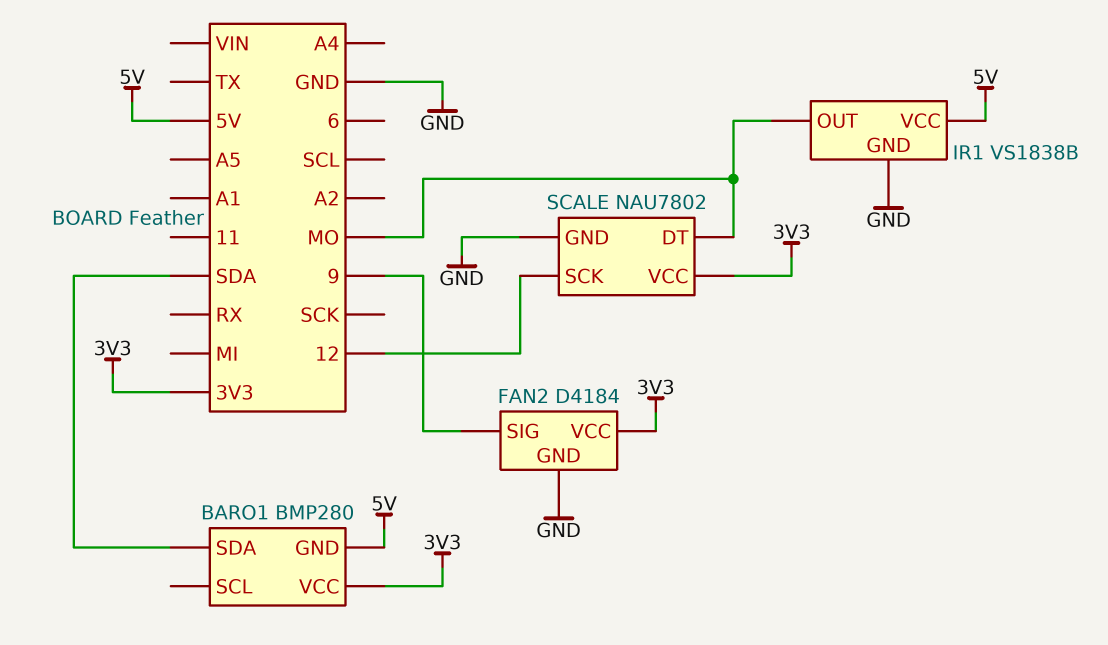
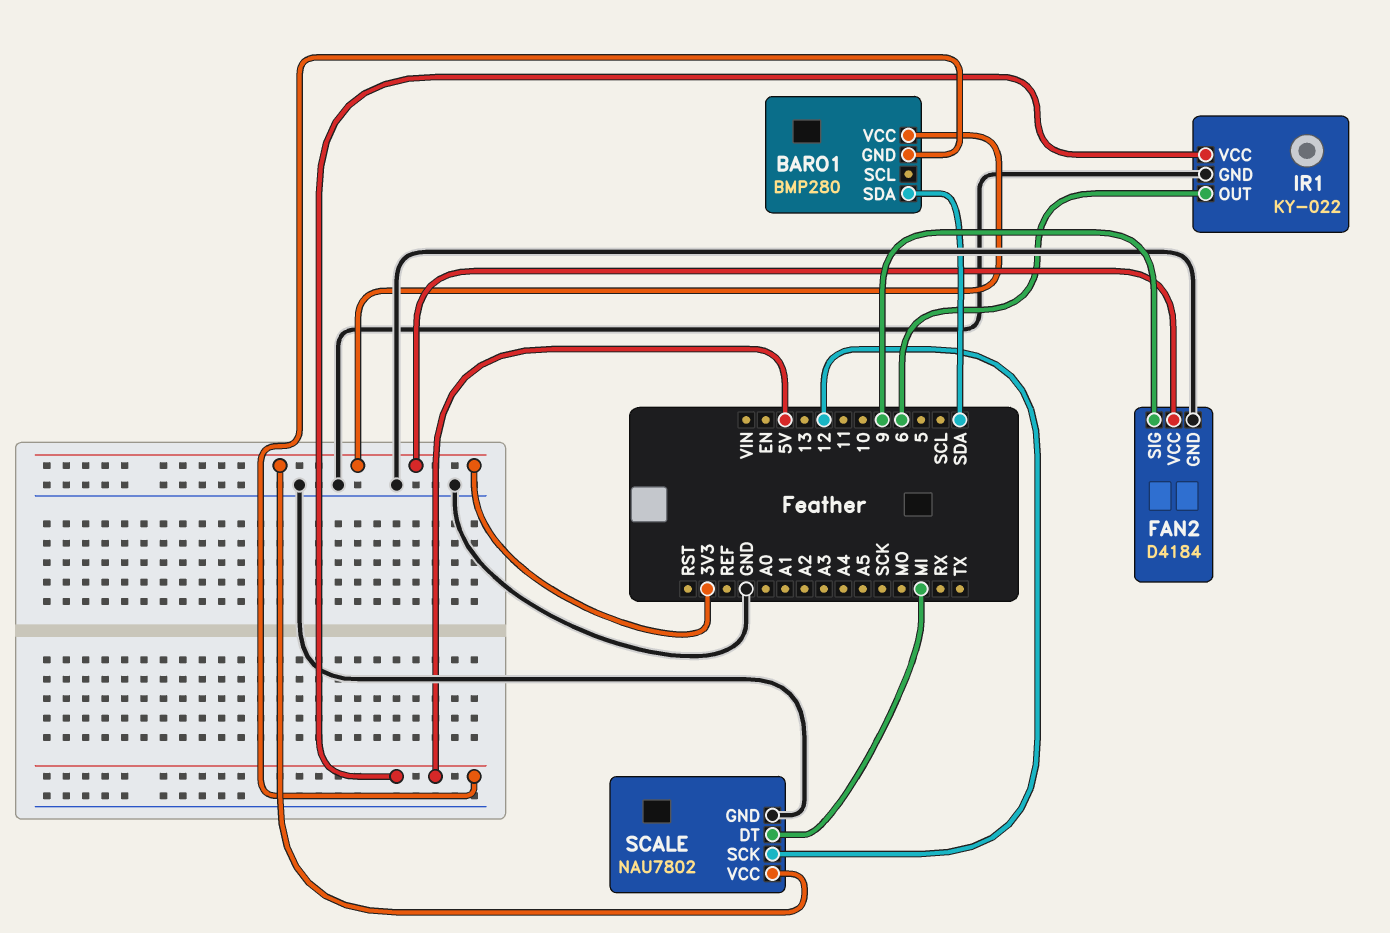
IR1: VS1838B -> KY-022
IR1 pin OUT: MO -> 6
SCALE pin DT: MO -> MI

